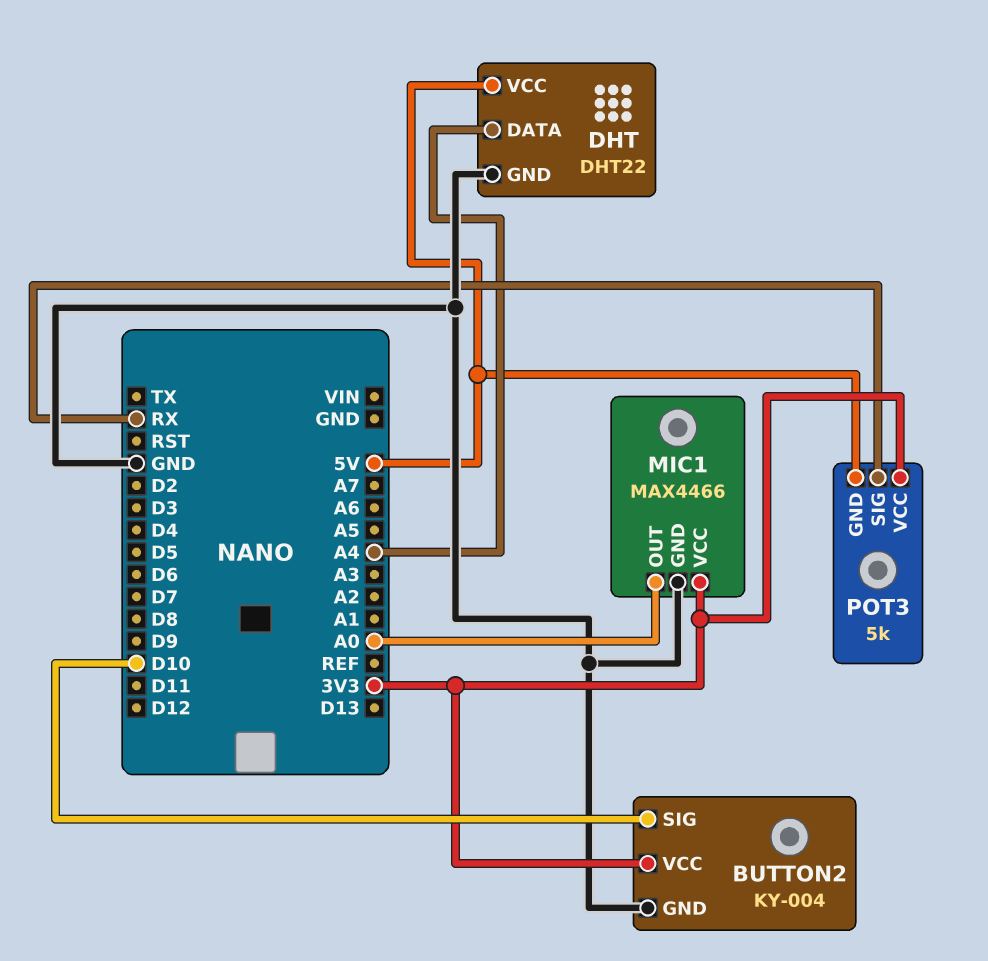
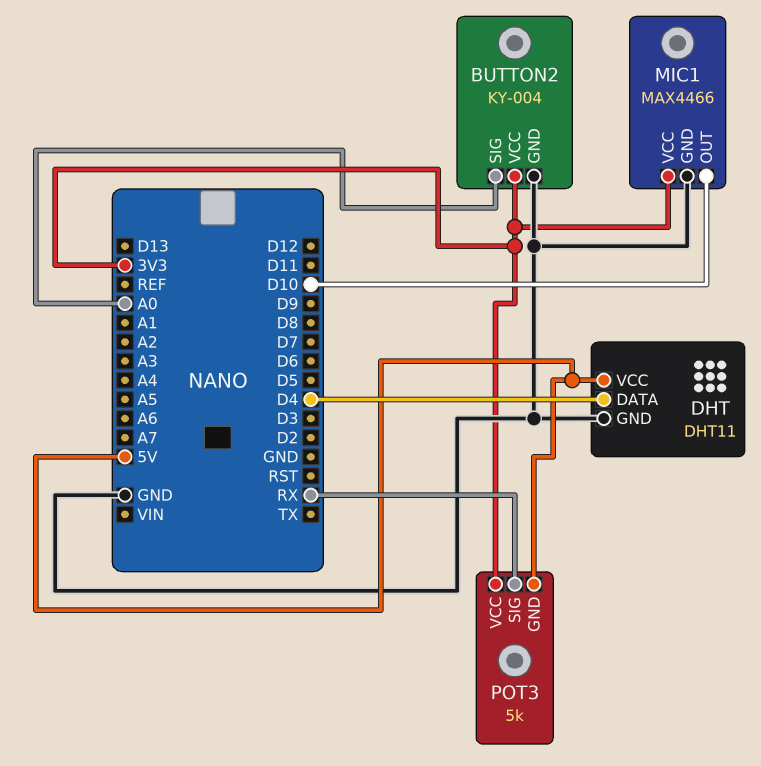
BUTTON2 pin SIG: D10 -> A0
DHT: DHT22 -> DHT11
DHT pin DATA: A4 -> D4
MIC1 pin OUT: A0 -> D10

